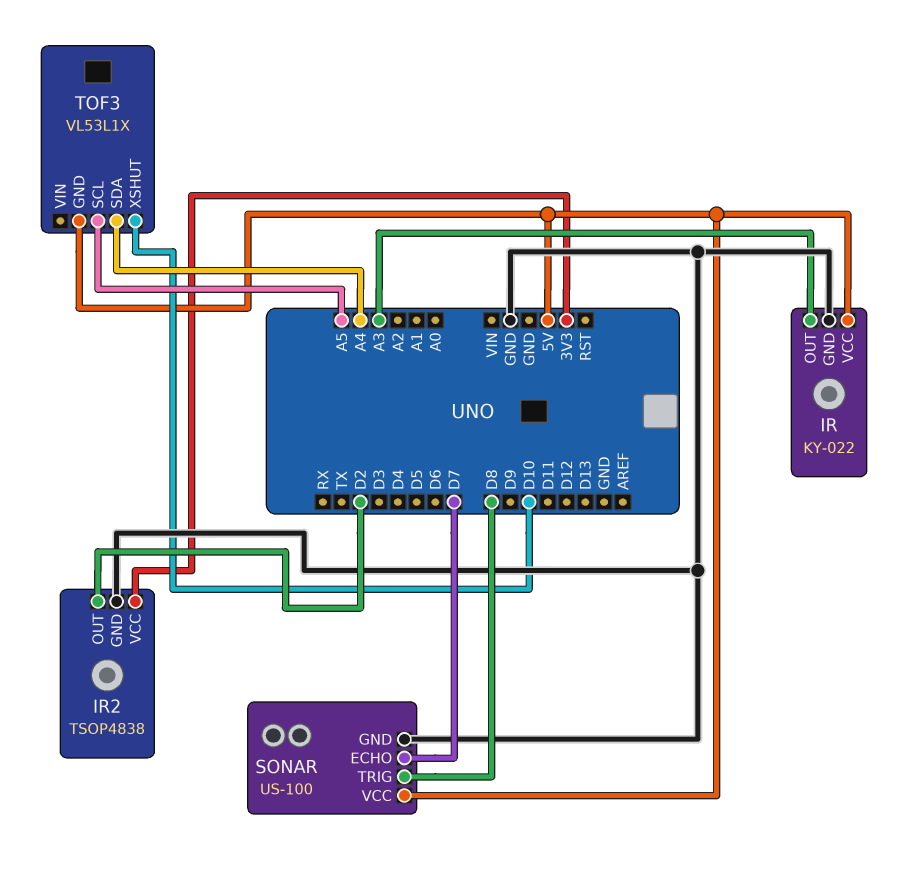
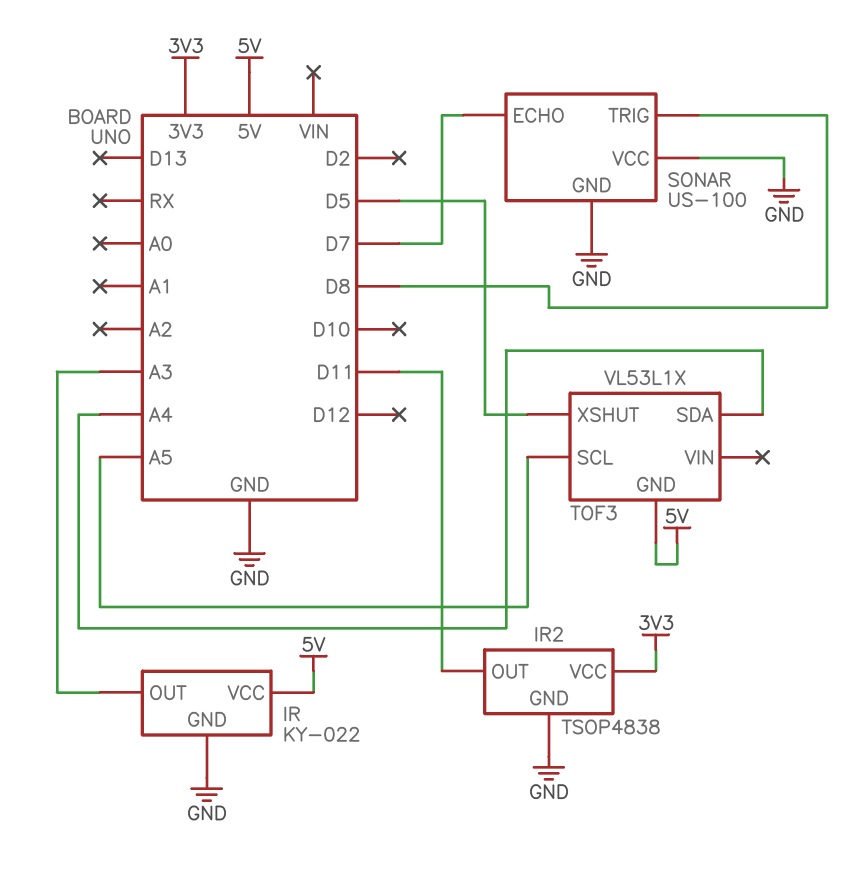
IR2 pin OUT: D2 -> D11
SONAR pin VCC: 5V -> GND
TOF3 pin XSHUT: D10 -> D5

